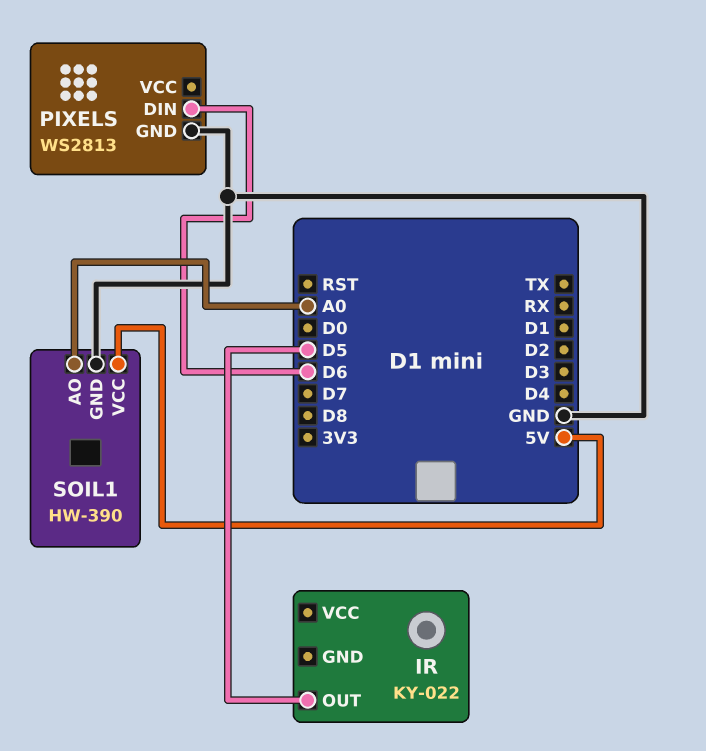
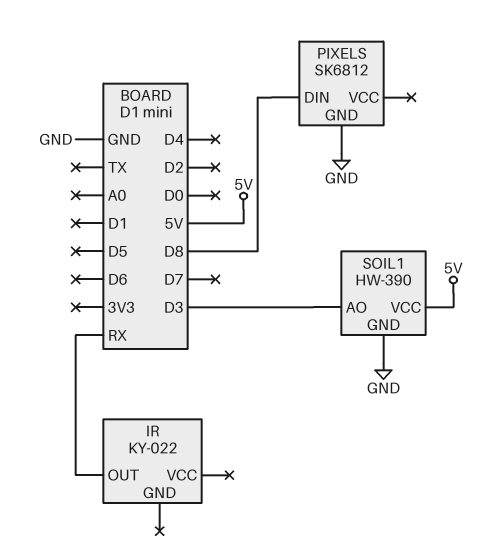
IR pin OUT: D5 -> RX
PIXELS: WS2813 -> SK6812
PIXELS pin DIN: D6 -> D8
SOIL1 pin AO: A0 -> D3

